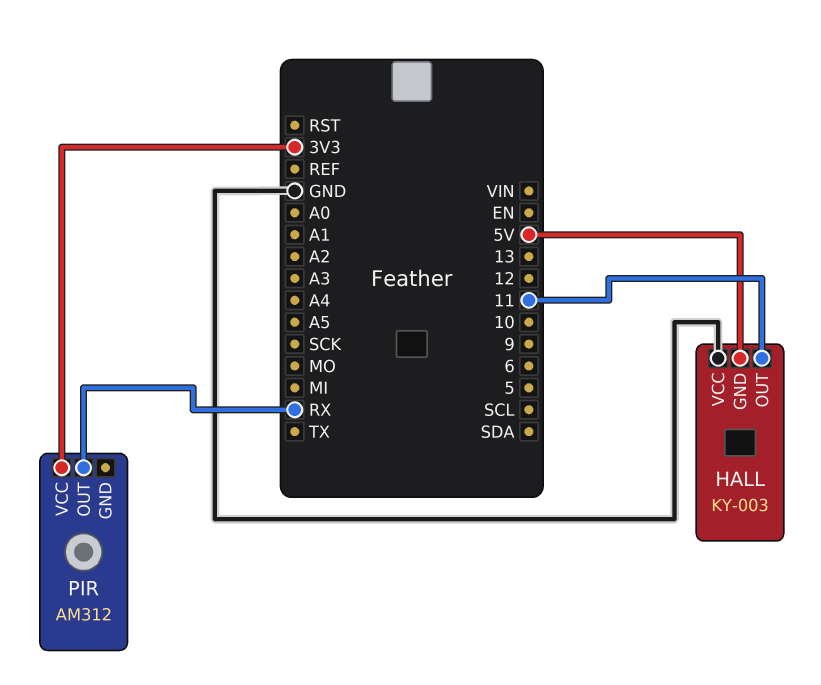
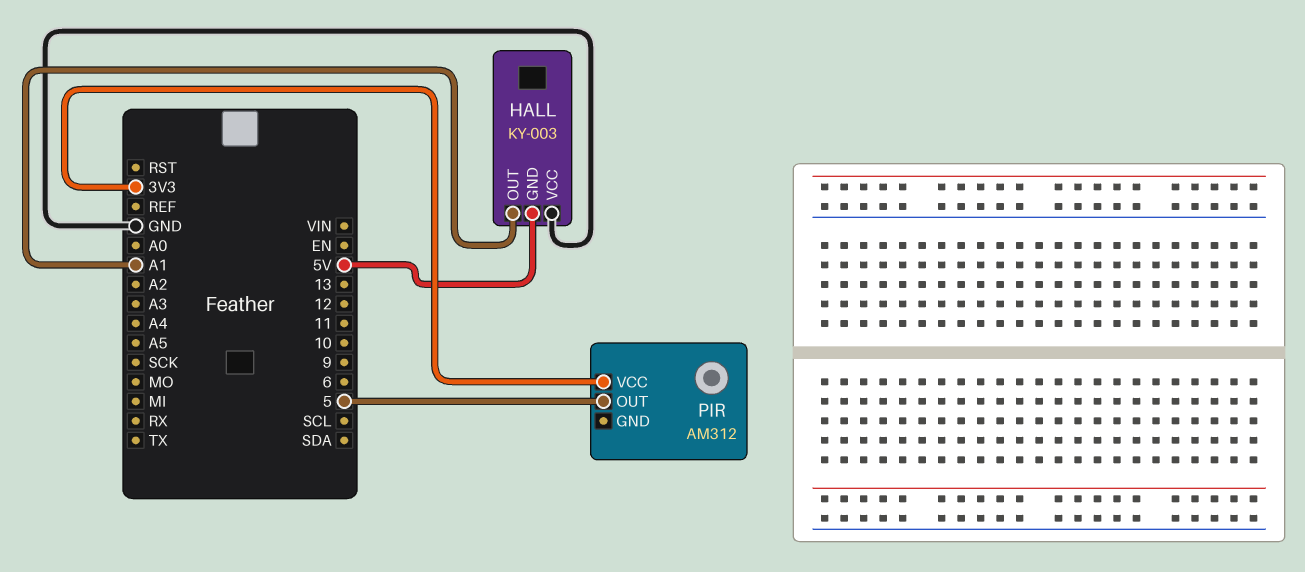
HALL pin OUT: 11 -> A1
PIR pin OUT: RX -> 5

